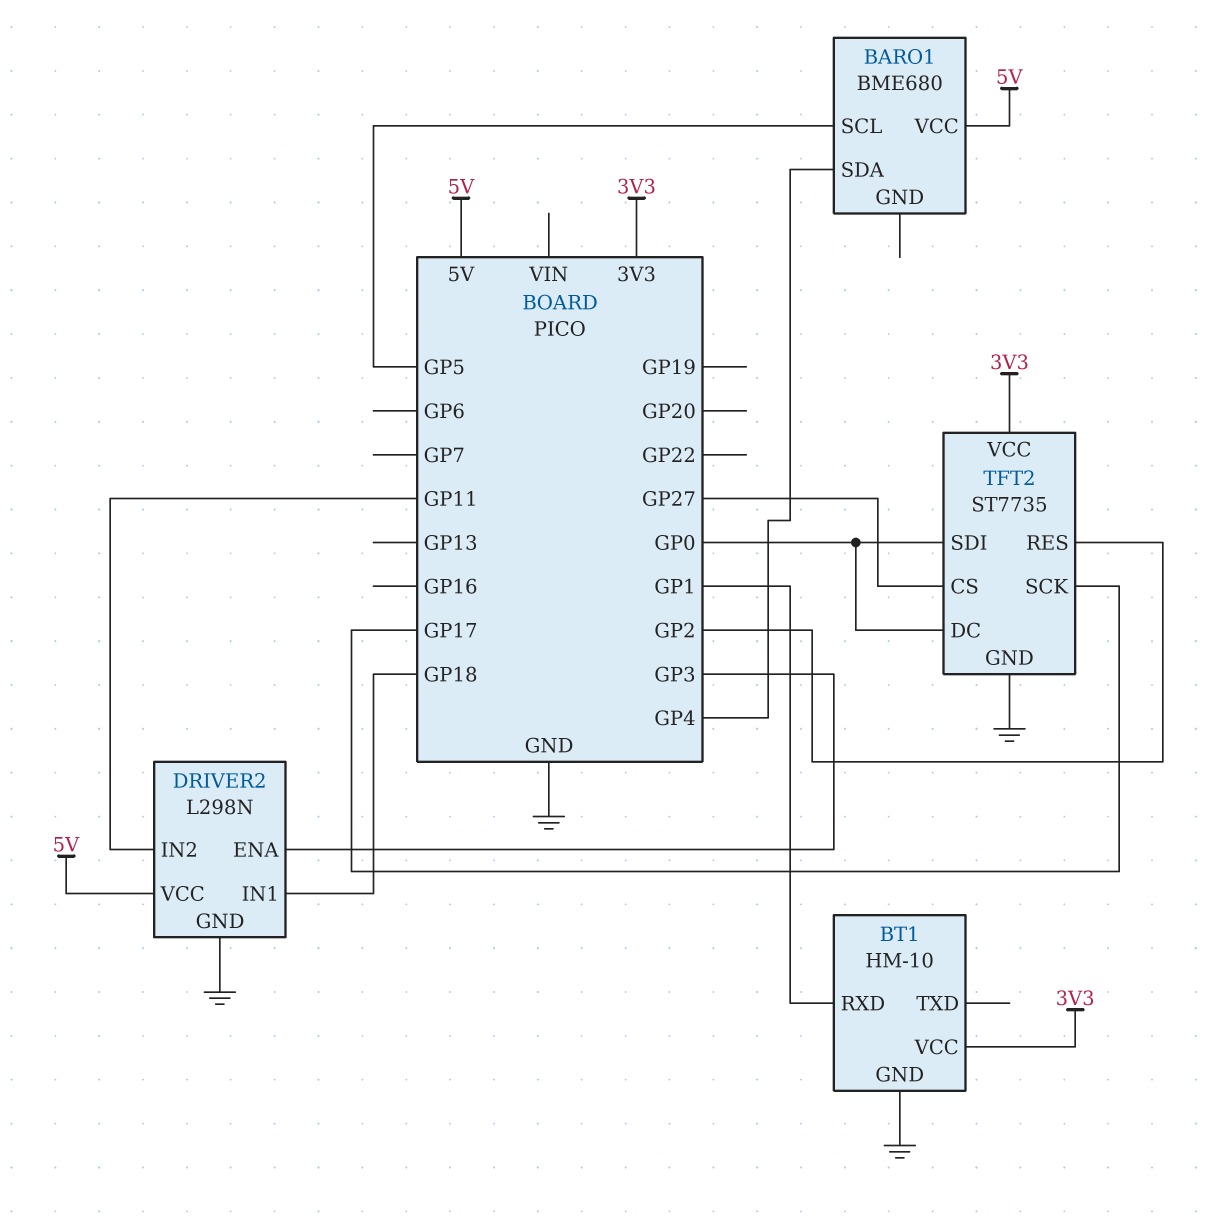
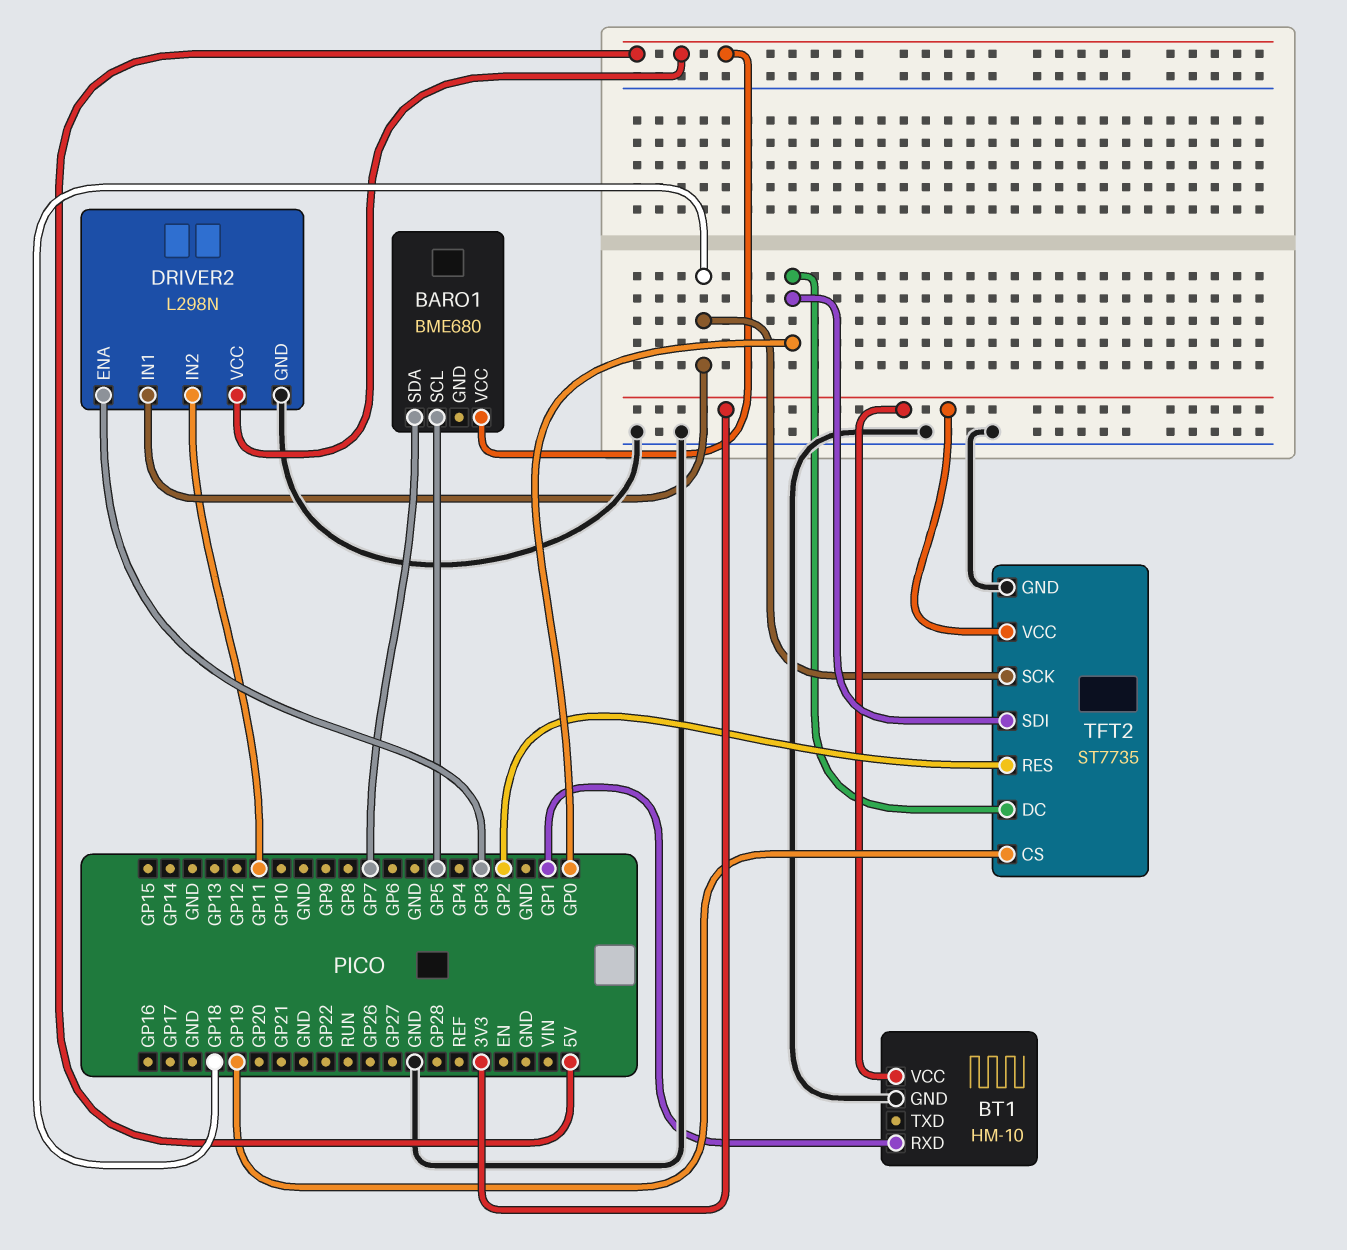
BARO1 pin SDA: GP4 -> GP7
TFT2 pin CS: GP27 -> GP19
TFT2 pin SCK: GP17 -> GP18

